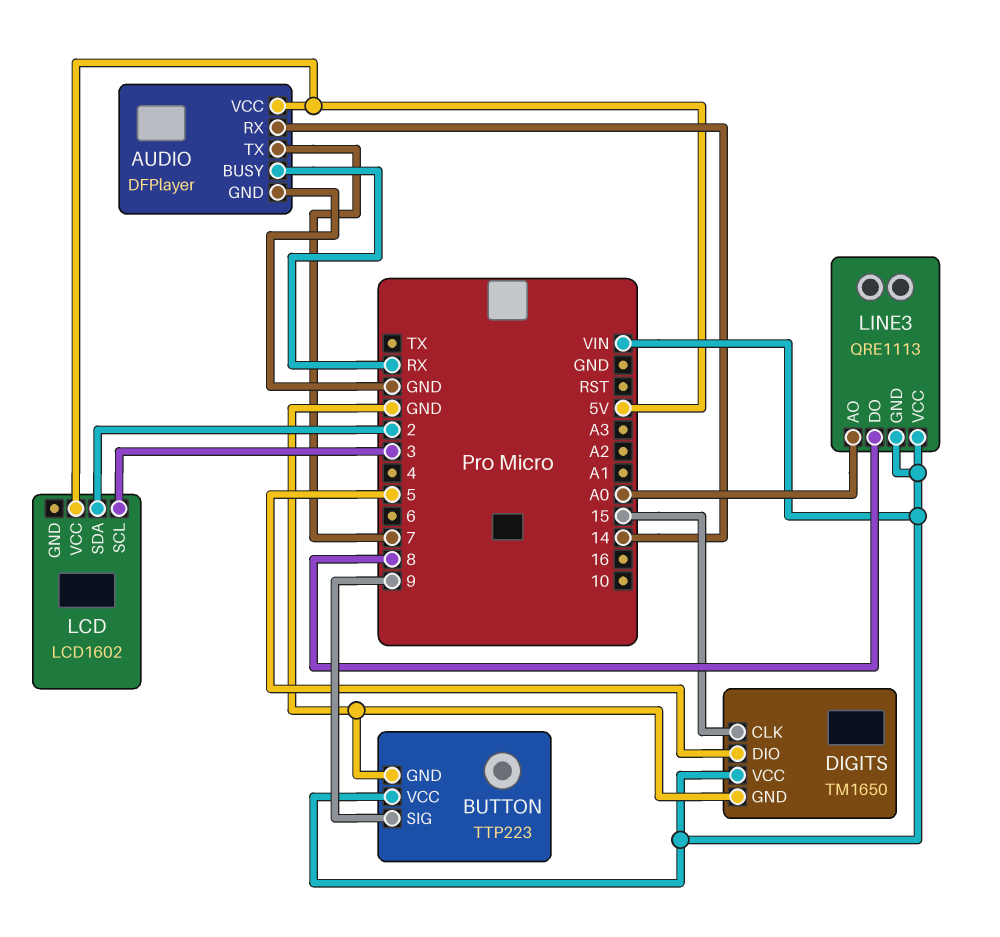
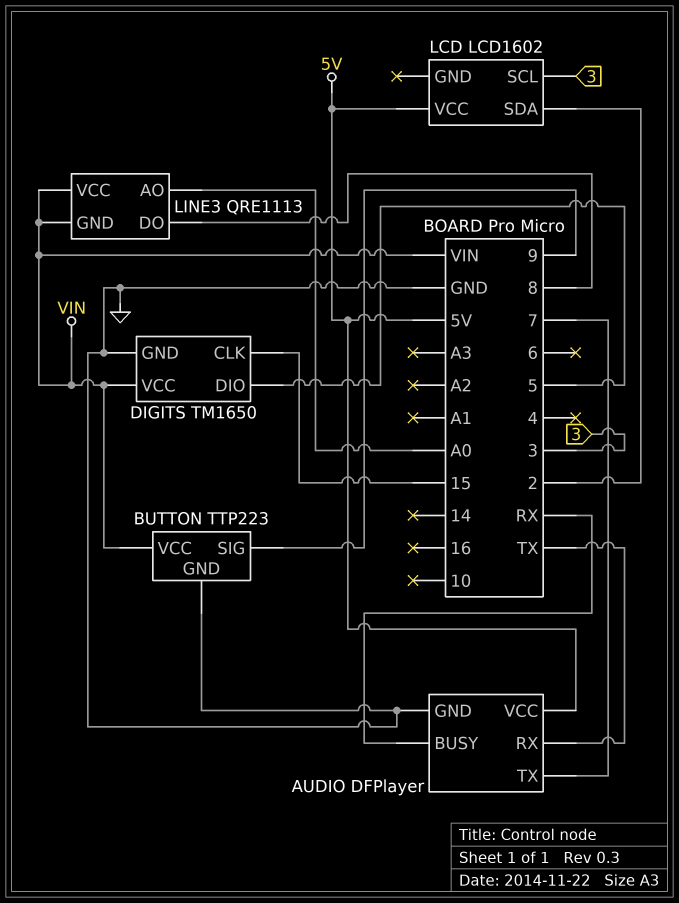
AUDIO pin RX: 14 -> TX

